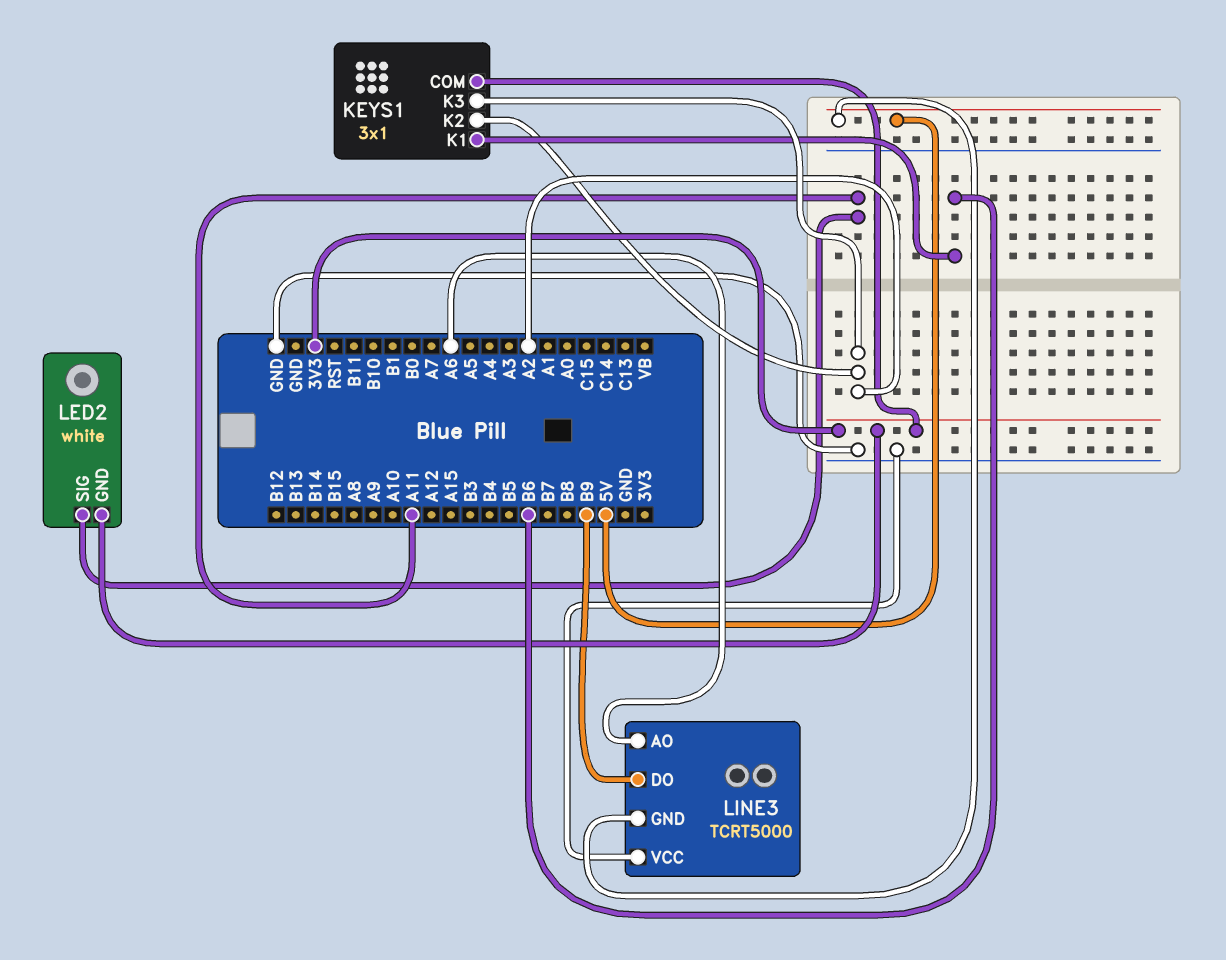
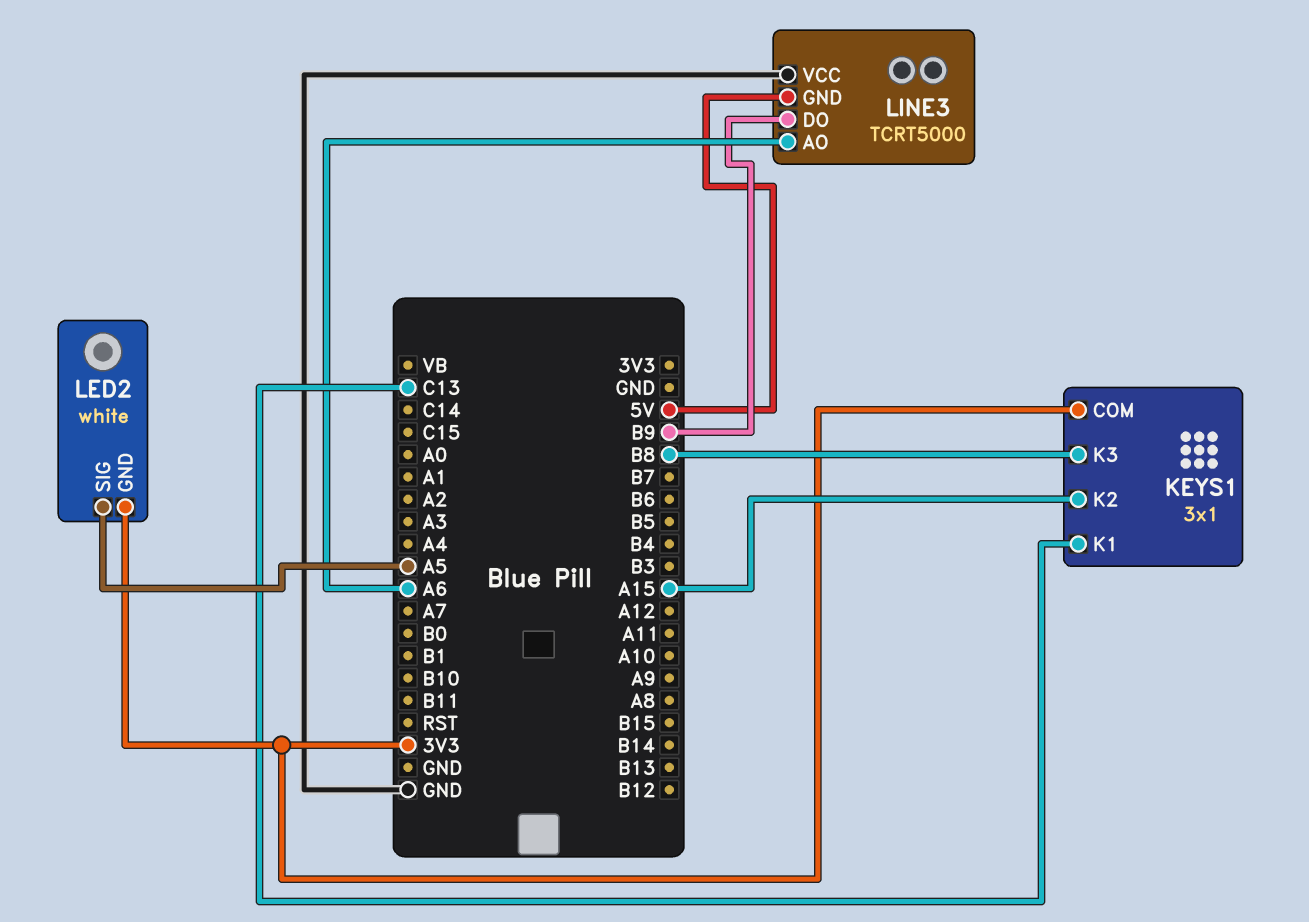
KEYS1 pin K1: B6 -> C13
KEYS1 pin K2: A2 -> A15
KEYS1 pin K3: A2 -> B8
LED2 pin SIG: A11 -> A5

